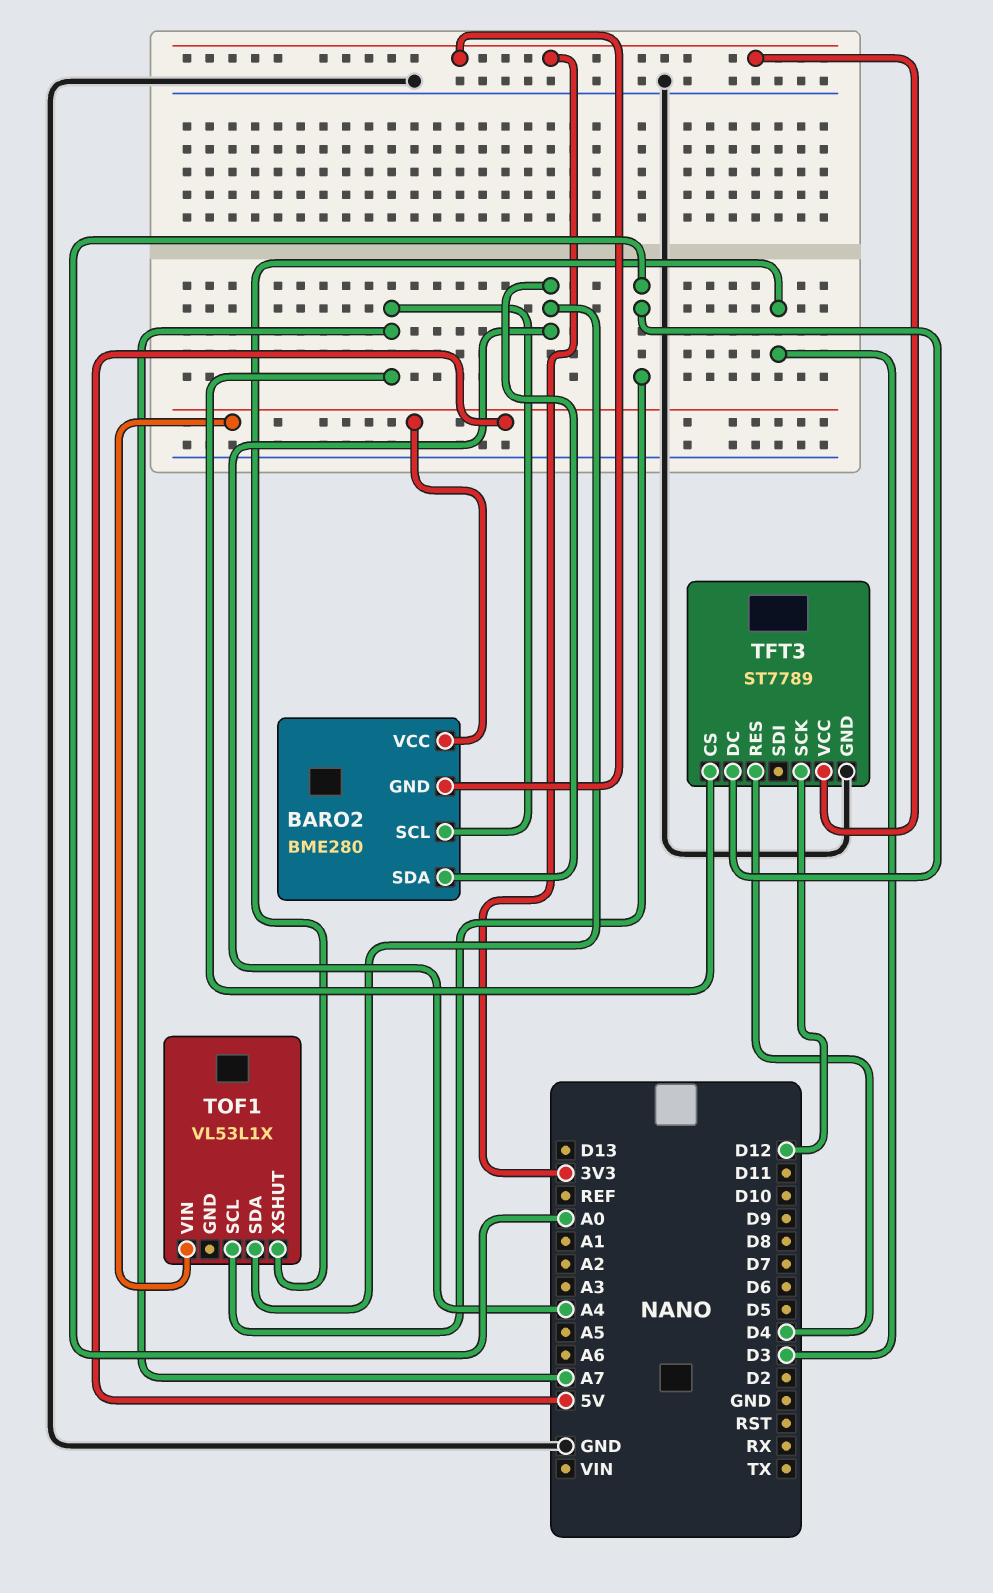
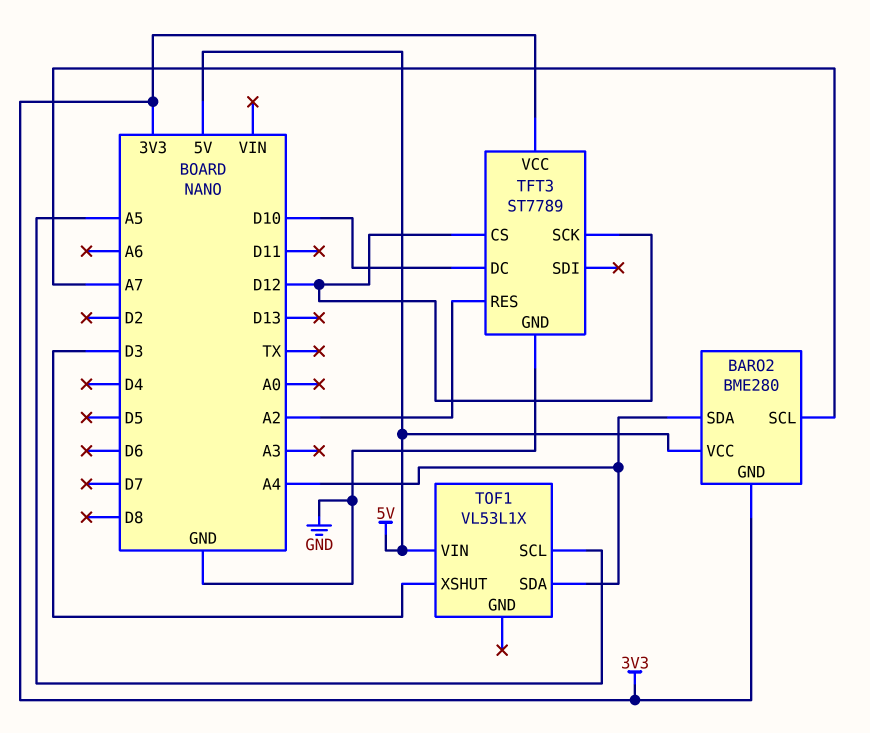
TFT3 pin CS: A7 -> D12
TFT3 pin DC: A0 -> D10
TFT3 pin RES: D4 -> A2
TOF1 pin SCL: A0 -> A5

